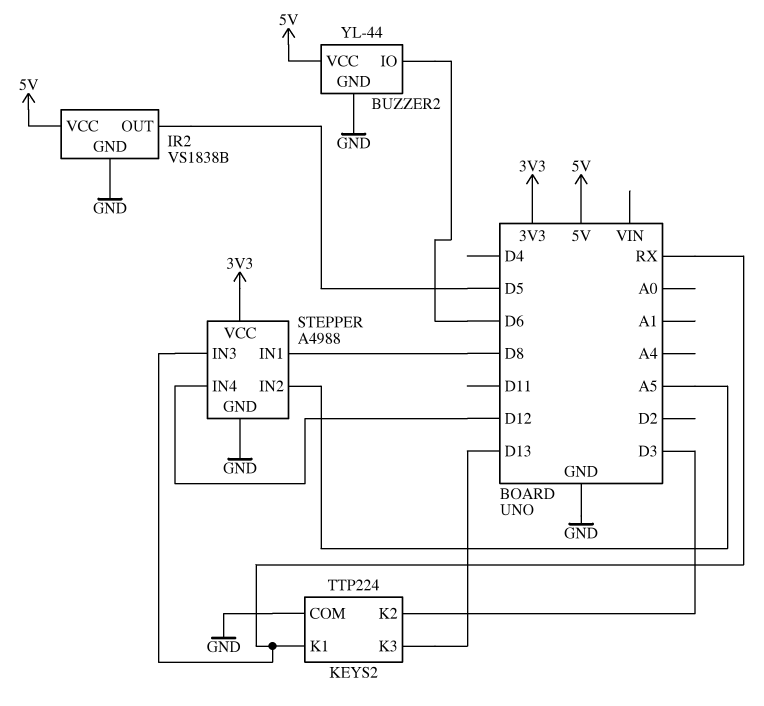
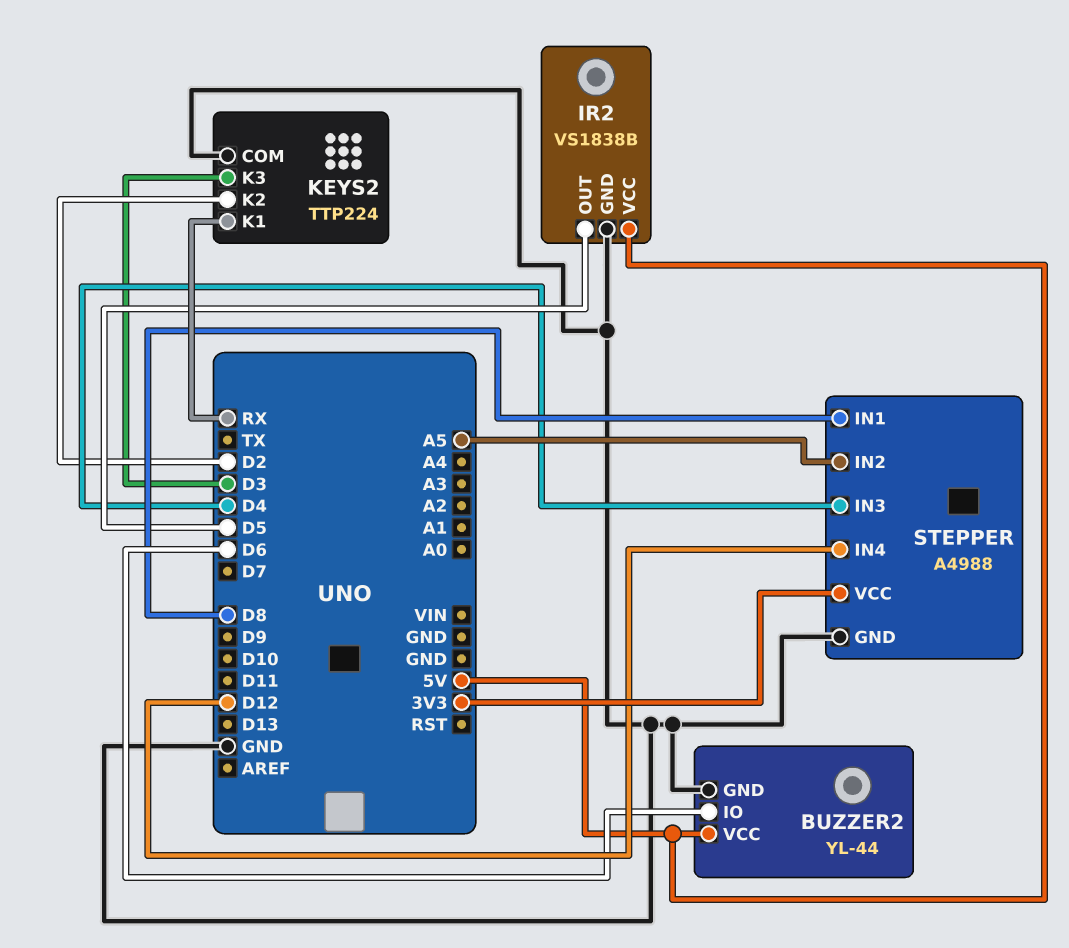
KEYS2 pin K2: D3 -> D2
KEYS2 pin K3: D13 -> D3
STEPPER pin IN3: RX -> D4

